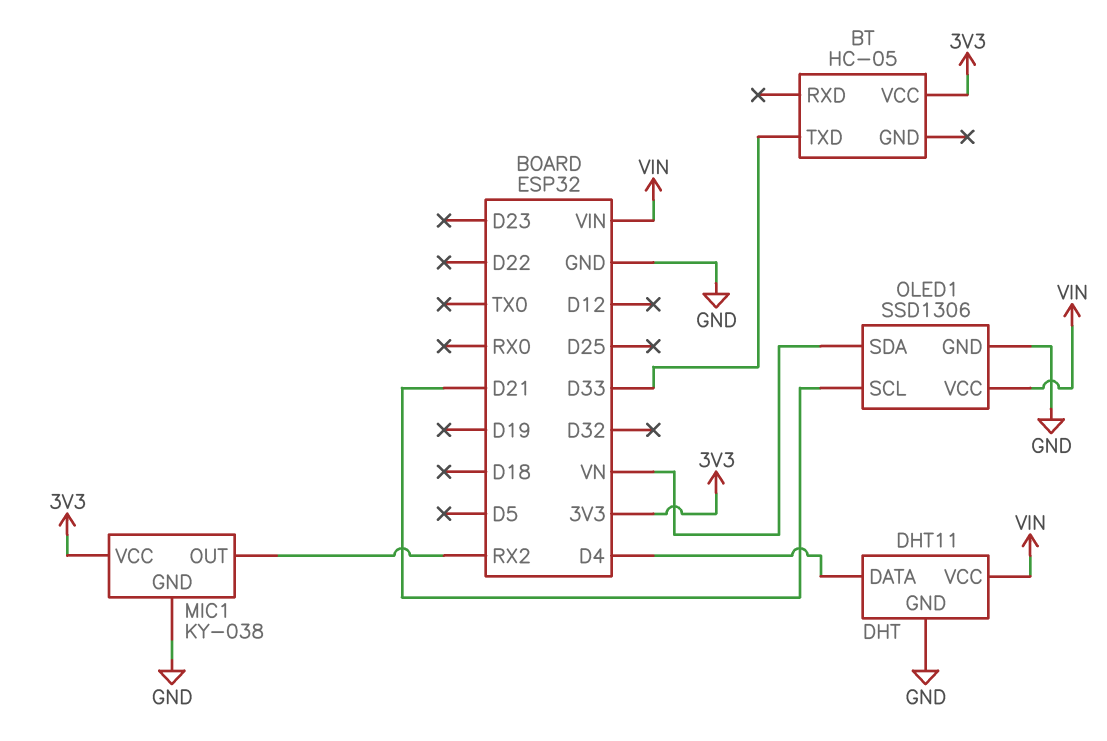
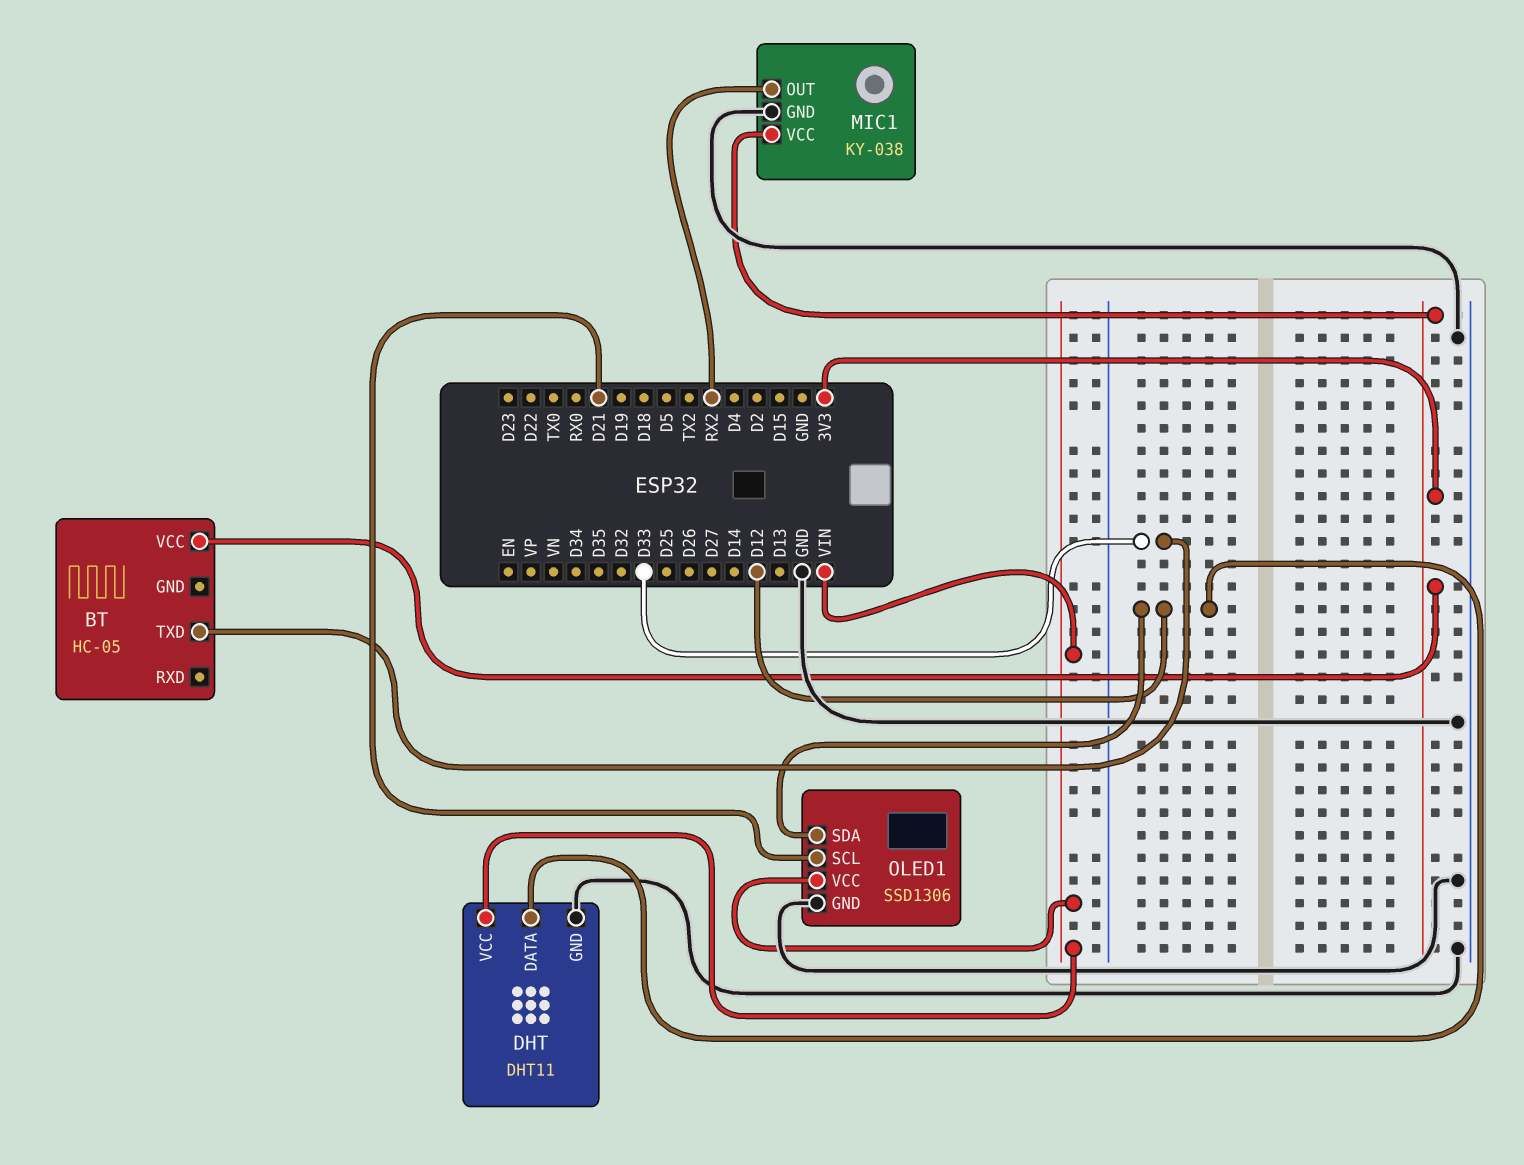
DHT pin DATA: D4 -> D12
OLED1 pin SDA: VN -> D12

